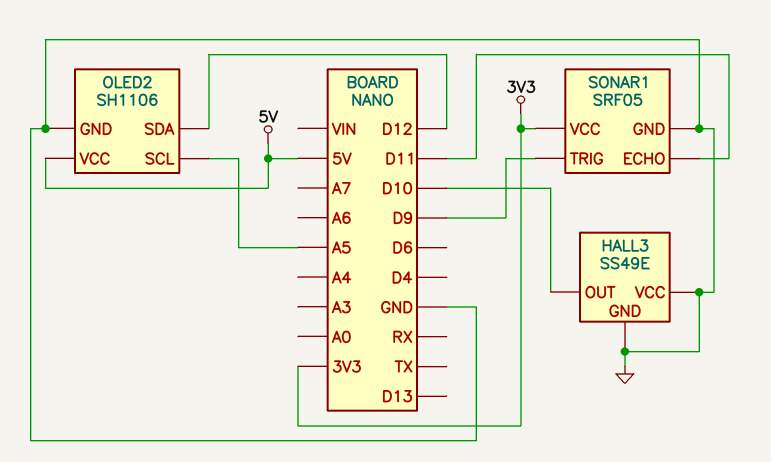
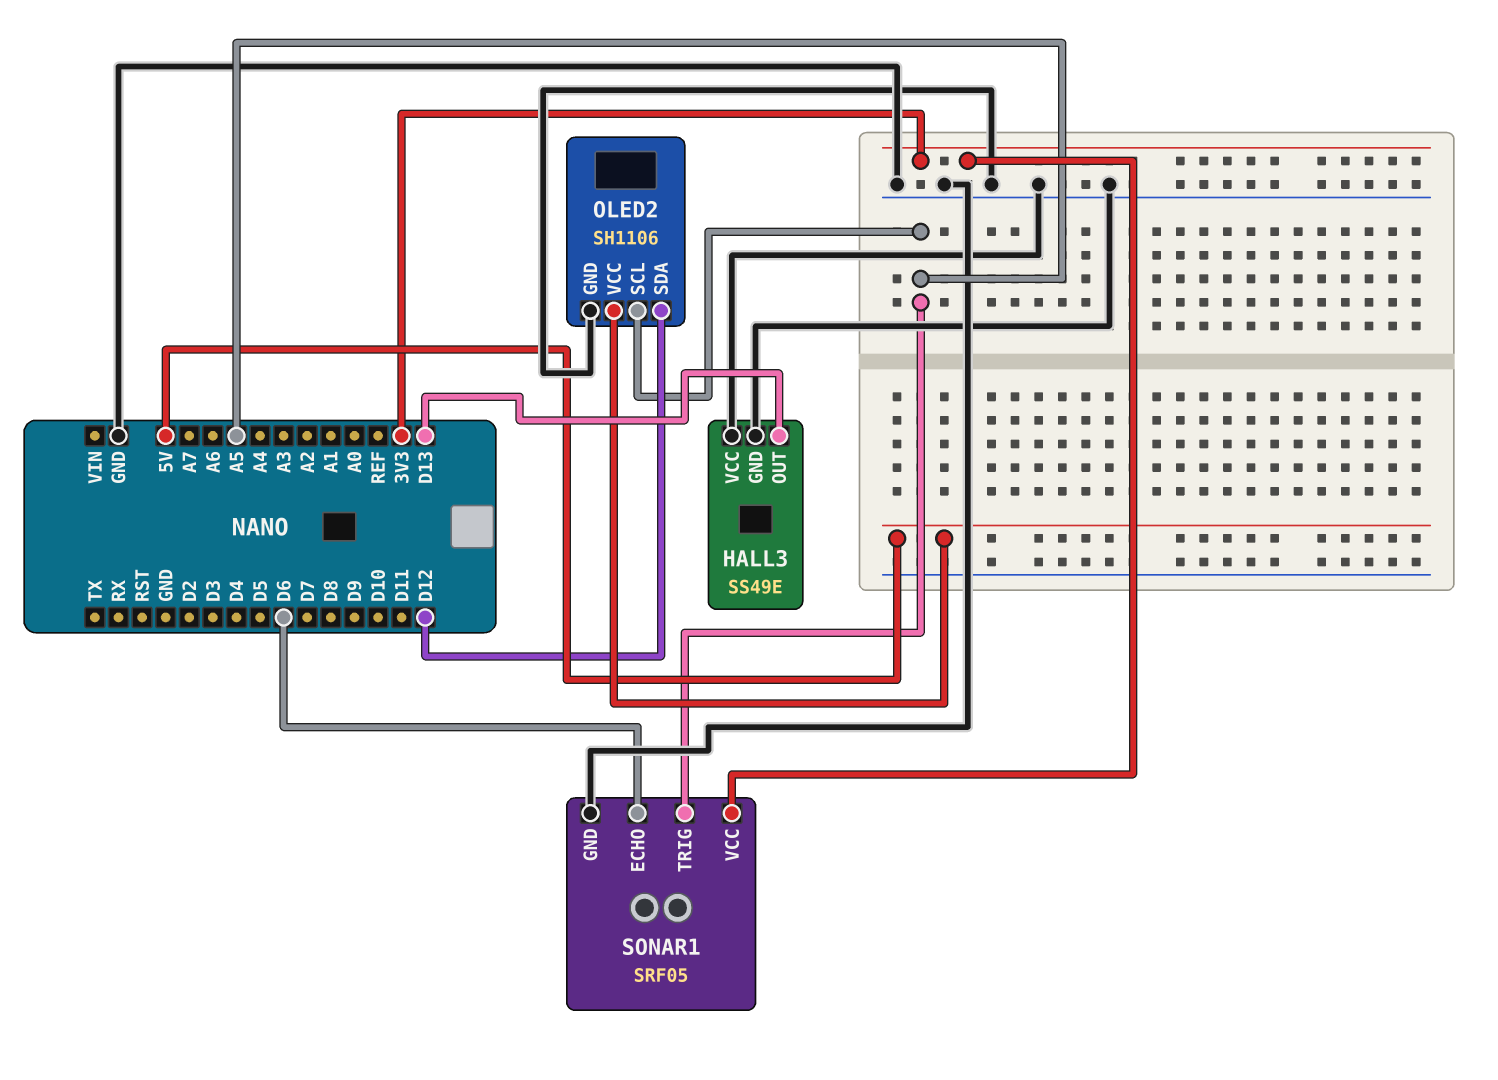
HALL3 pin OUT: D10 -> D13
SONAR1 pin ECHO: D11 -> D6
SONAR1 pin TRIG: D9 -> A5

